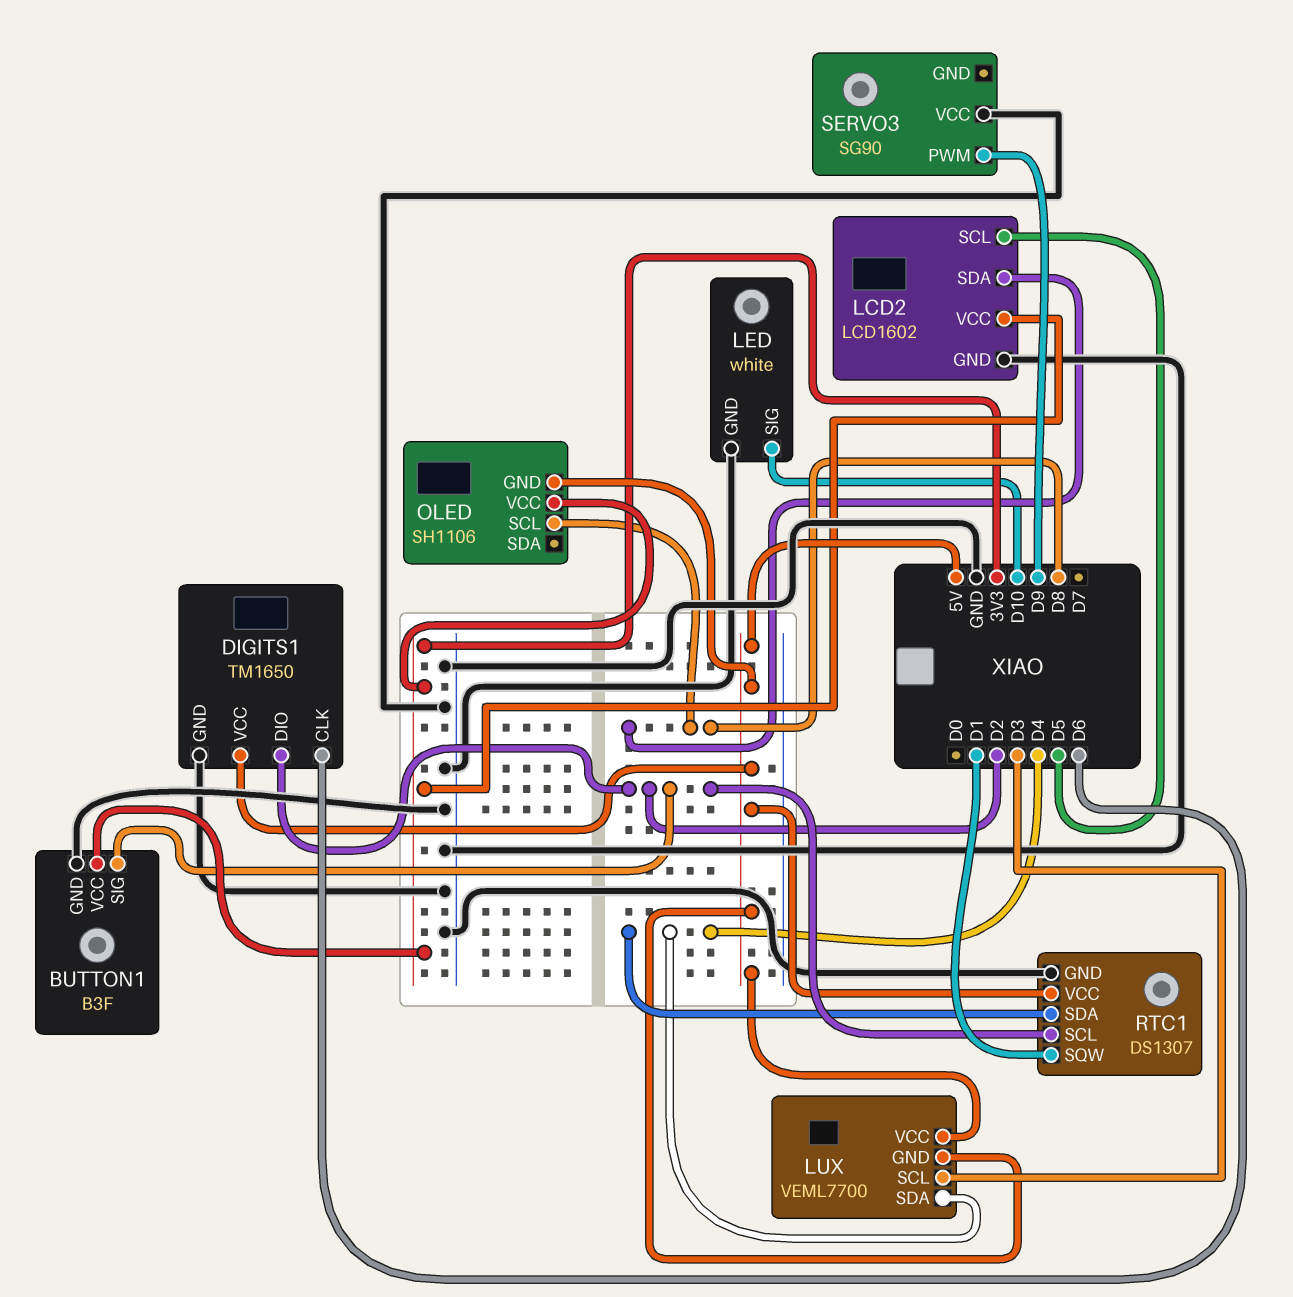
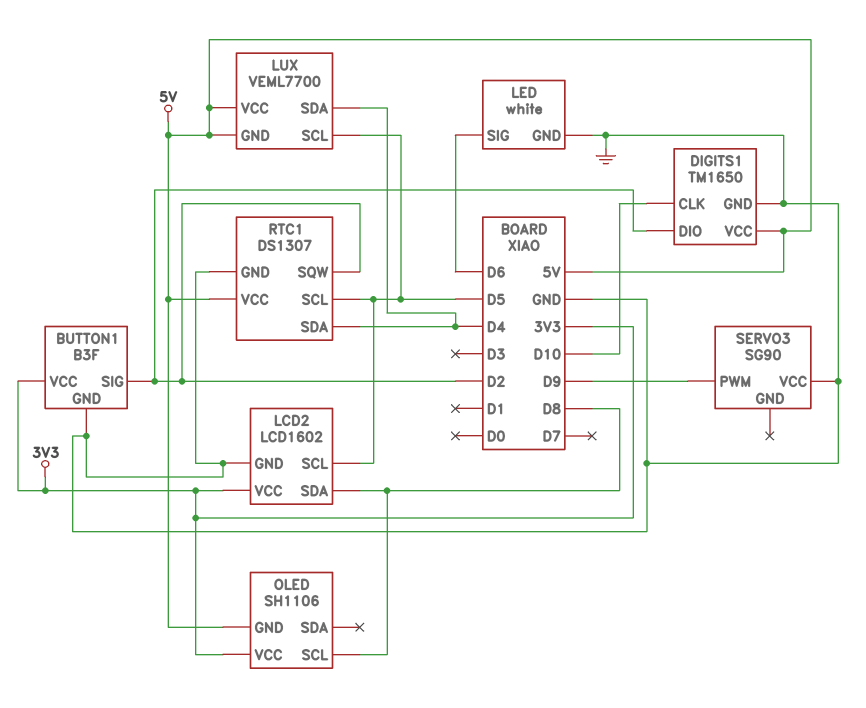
DIGITS1 pin CLK: D6 -> D10
LED pin SIG: D10 -> D6
LUX pin SCL: D3 -> D5
RTC1 pin SCL: D2 -> D5
RTC1 pin SQW: D1 -> D2

